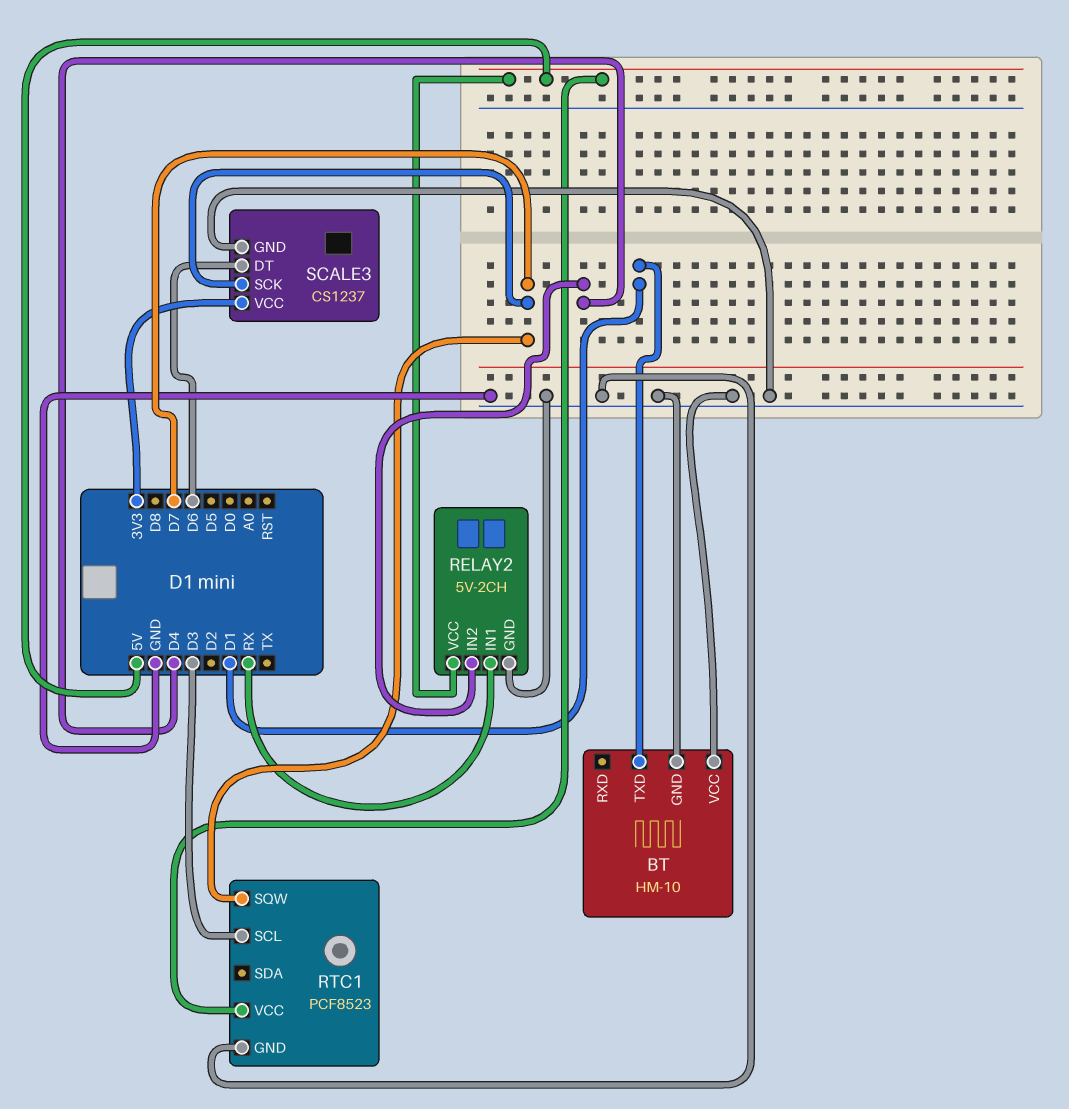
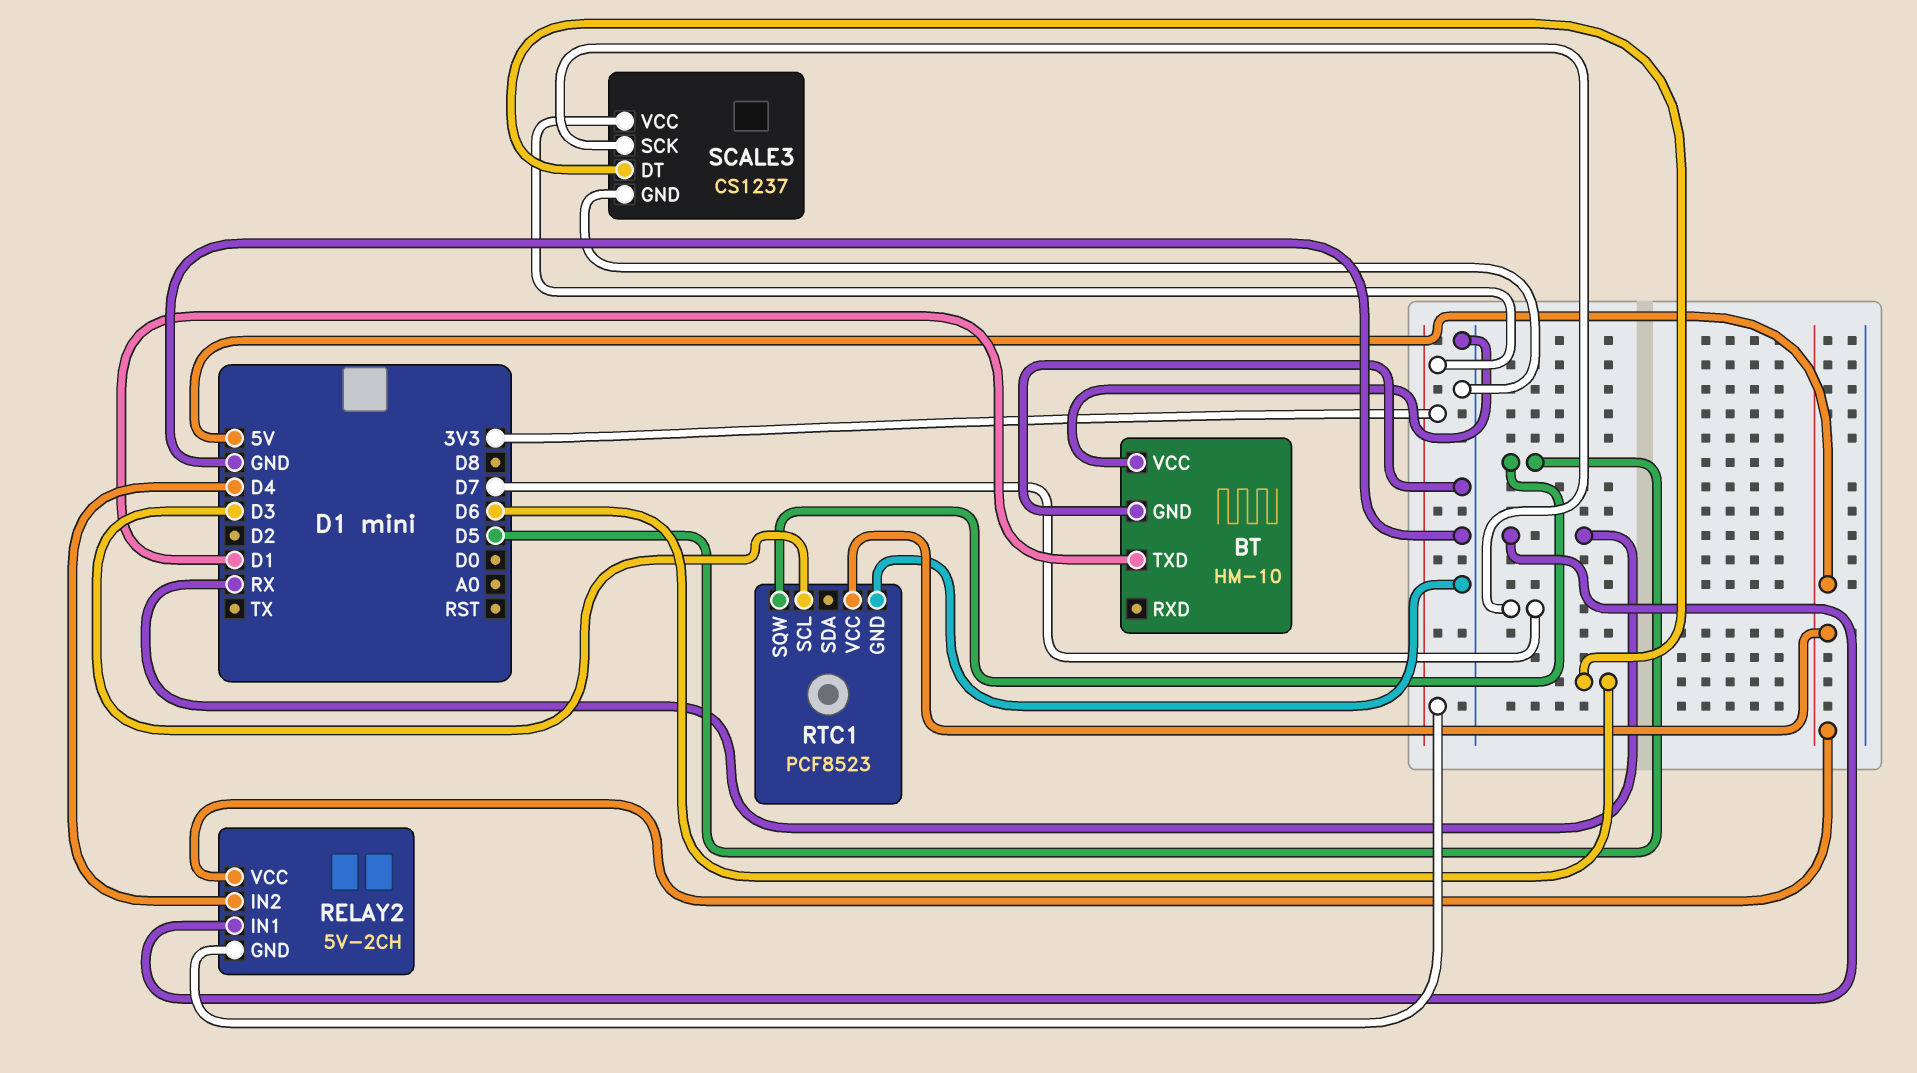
RELAY2 pin GND: GND -> 3V3
RTC1 pin SQW: D7 -> D5

